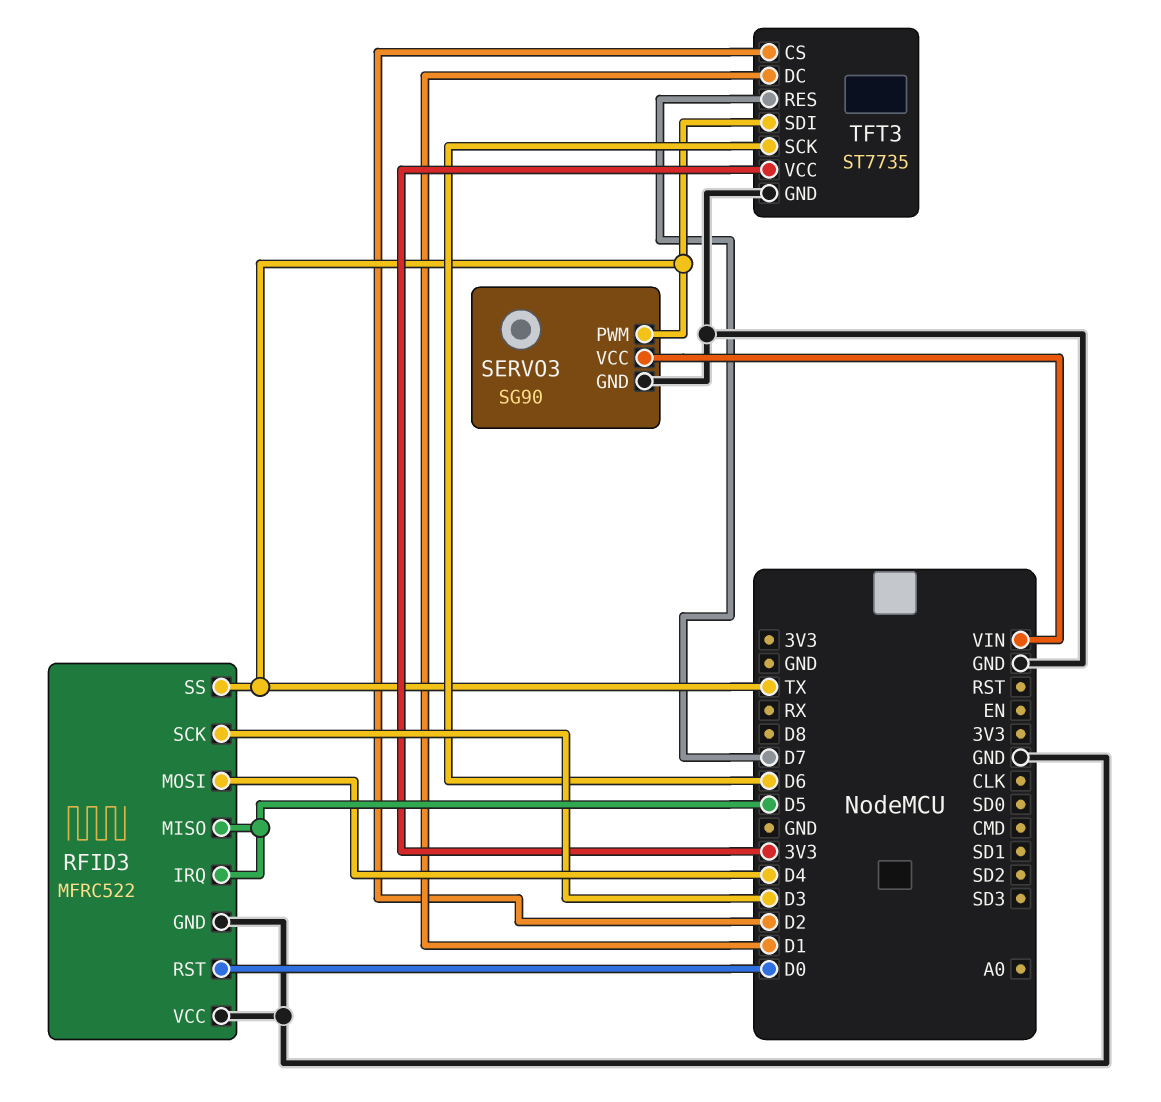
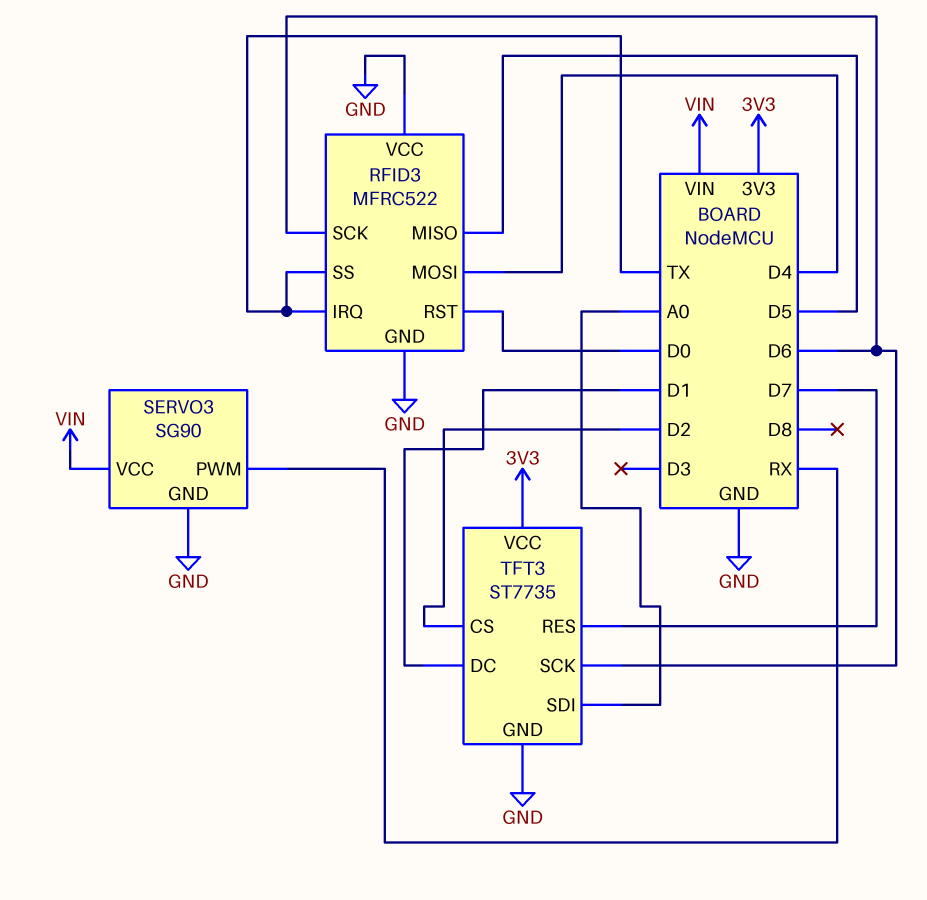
RFID3 pin IRQ: D5 -> TX
RFID3 pin SCK: D3 -> D6
SERVO3 pin PWM: TX -> RX
TFT3 pin SDI: TX -> A0

